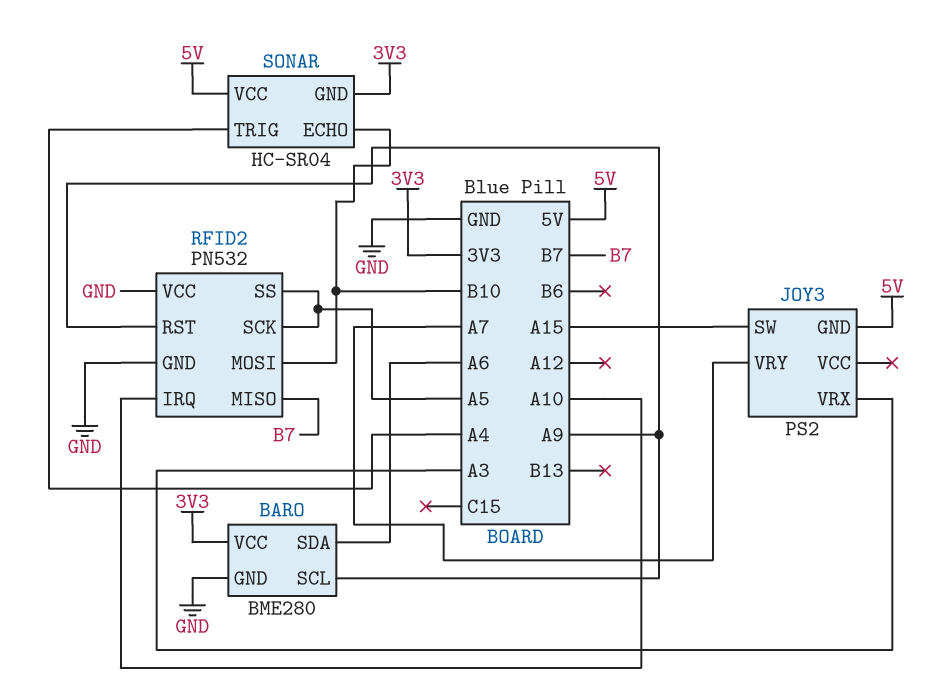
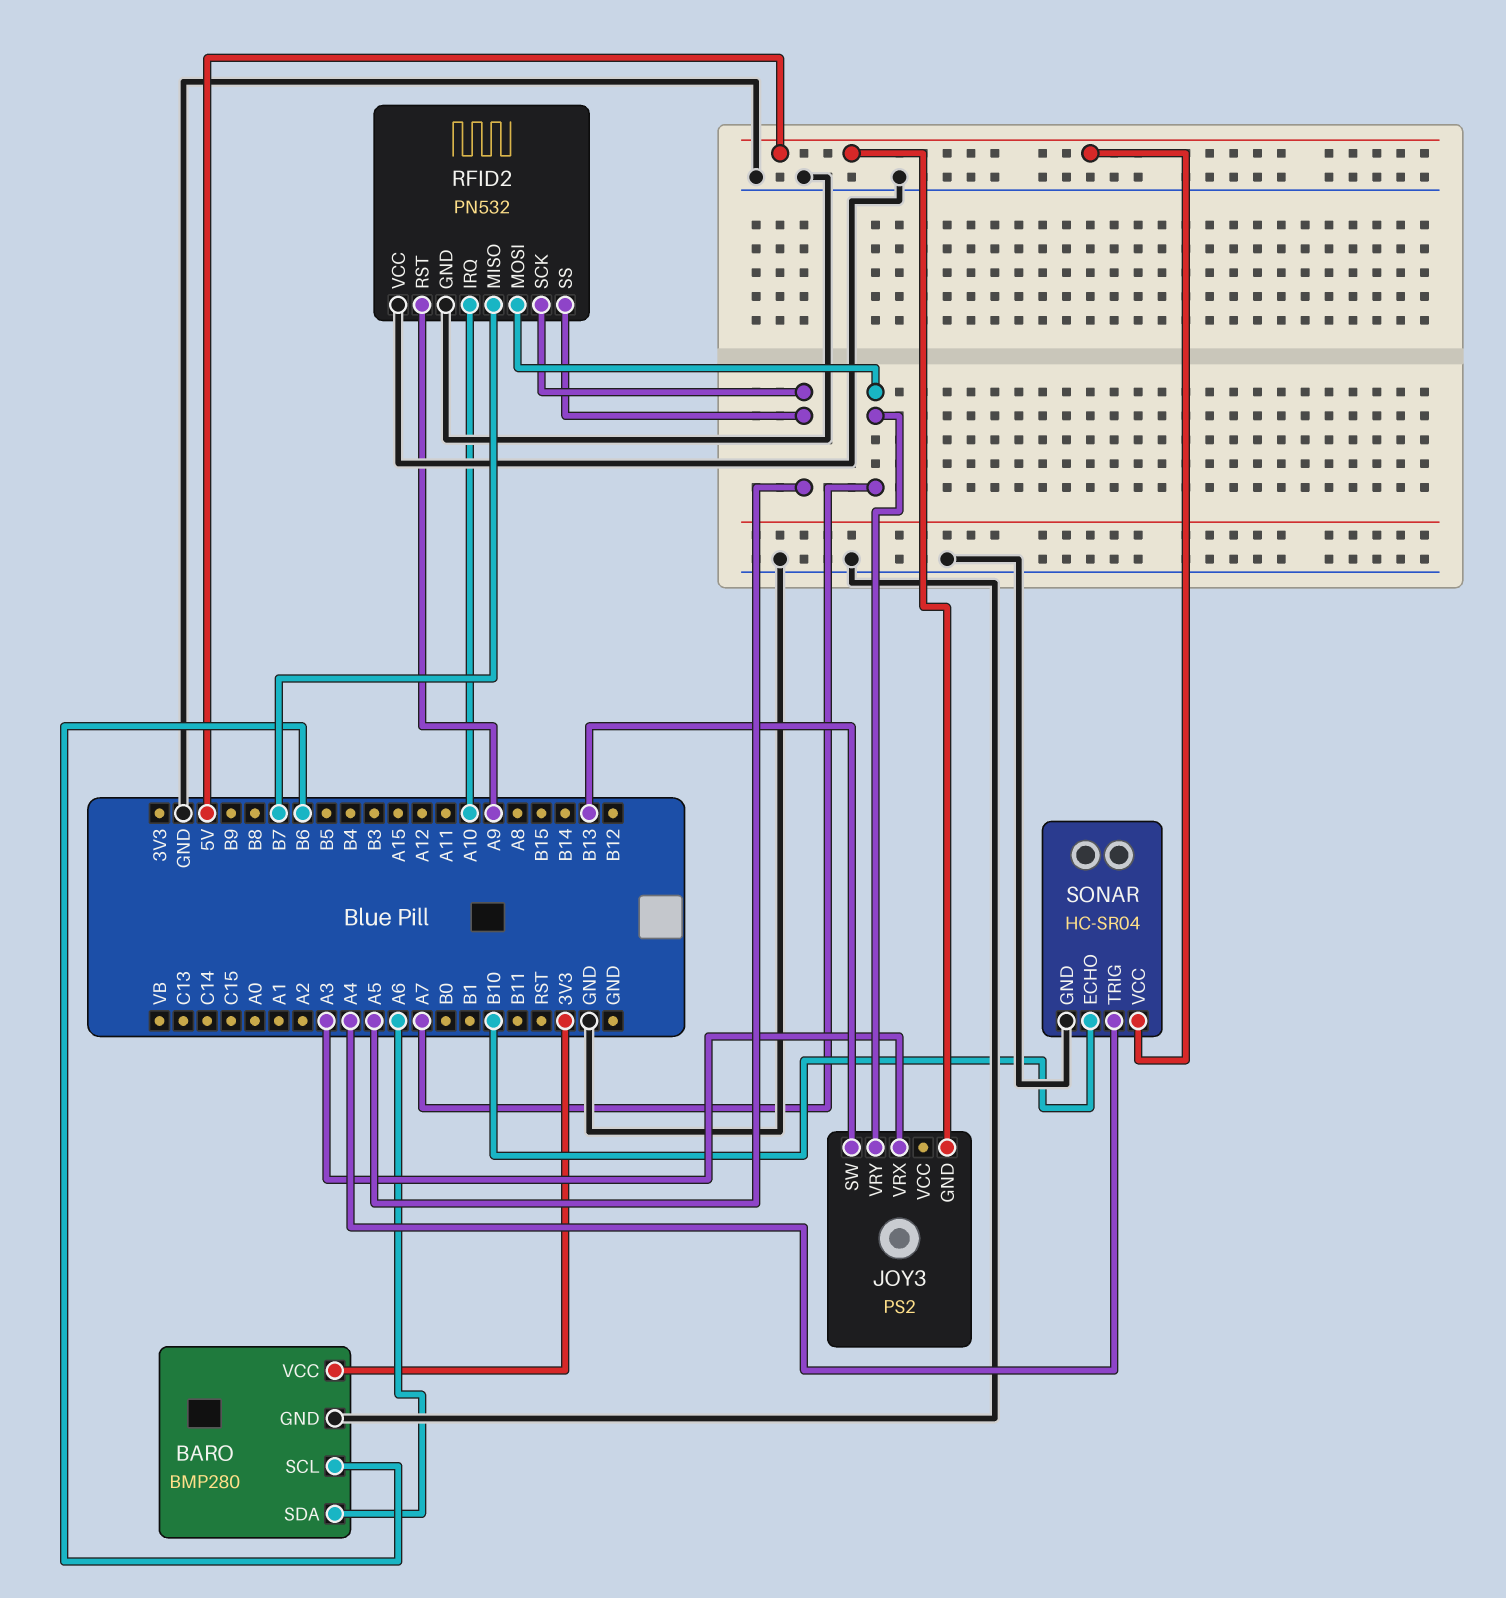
BARO: BME280 -> BMP280
BARO pin SCL: A9 -> B6
JOY3 pin SW: A15 -> B13
RFID2 pin MOSI: B10 -> A7
SONAR pin GND: 3V3 -> GND

